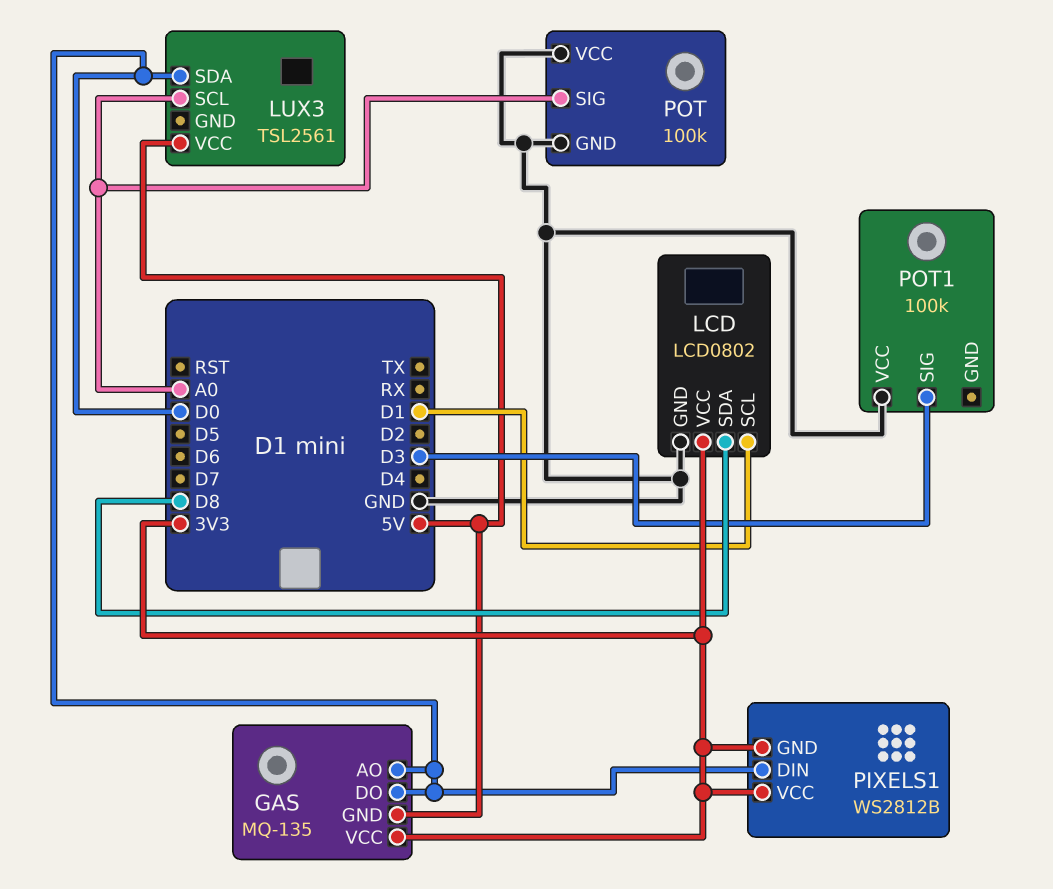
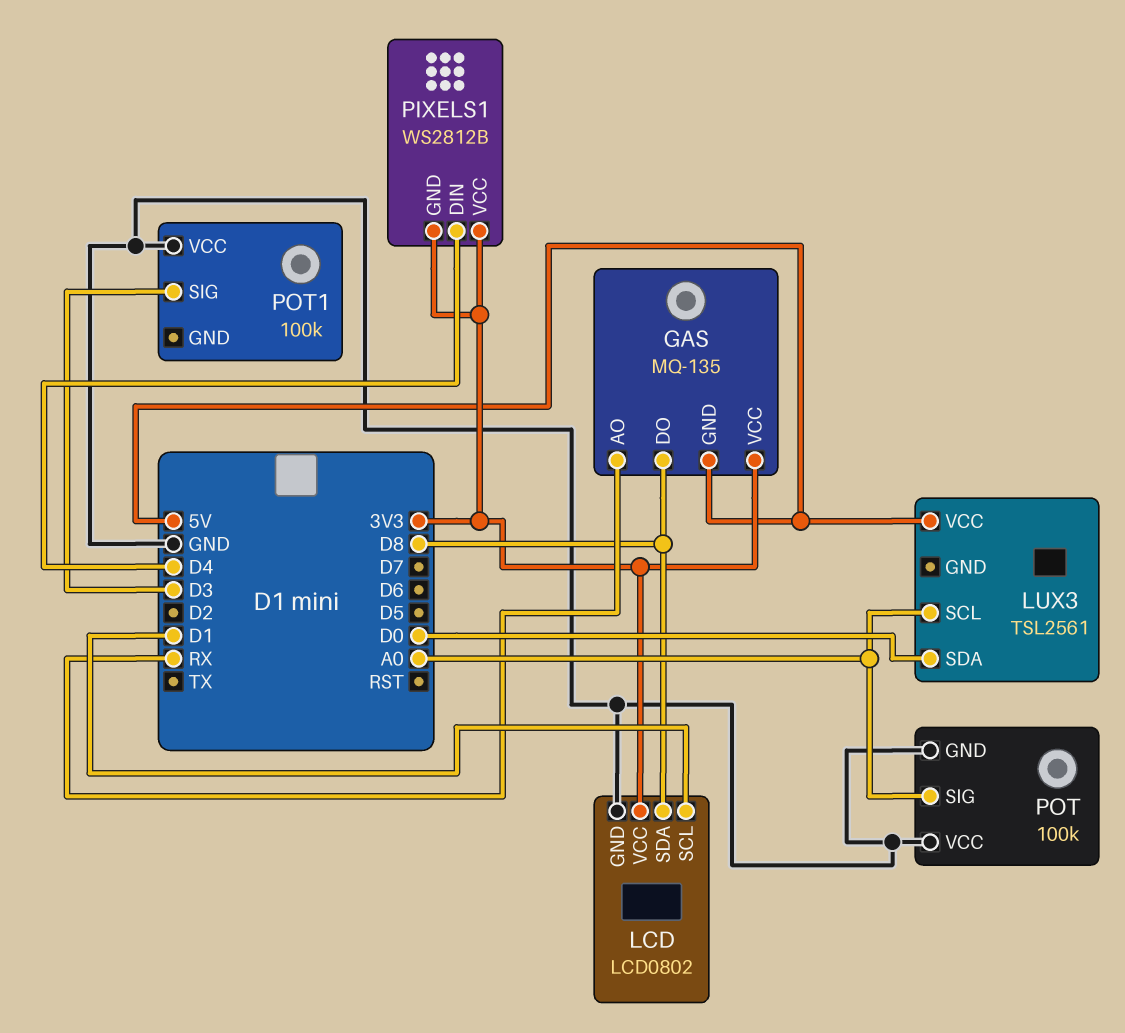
GAS pin AO: D0 -> RX
GAS pin DO: D0 -> D8
PIXELS1 pin DIN: D0 -> D4

